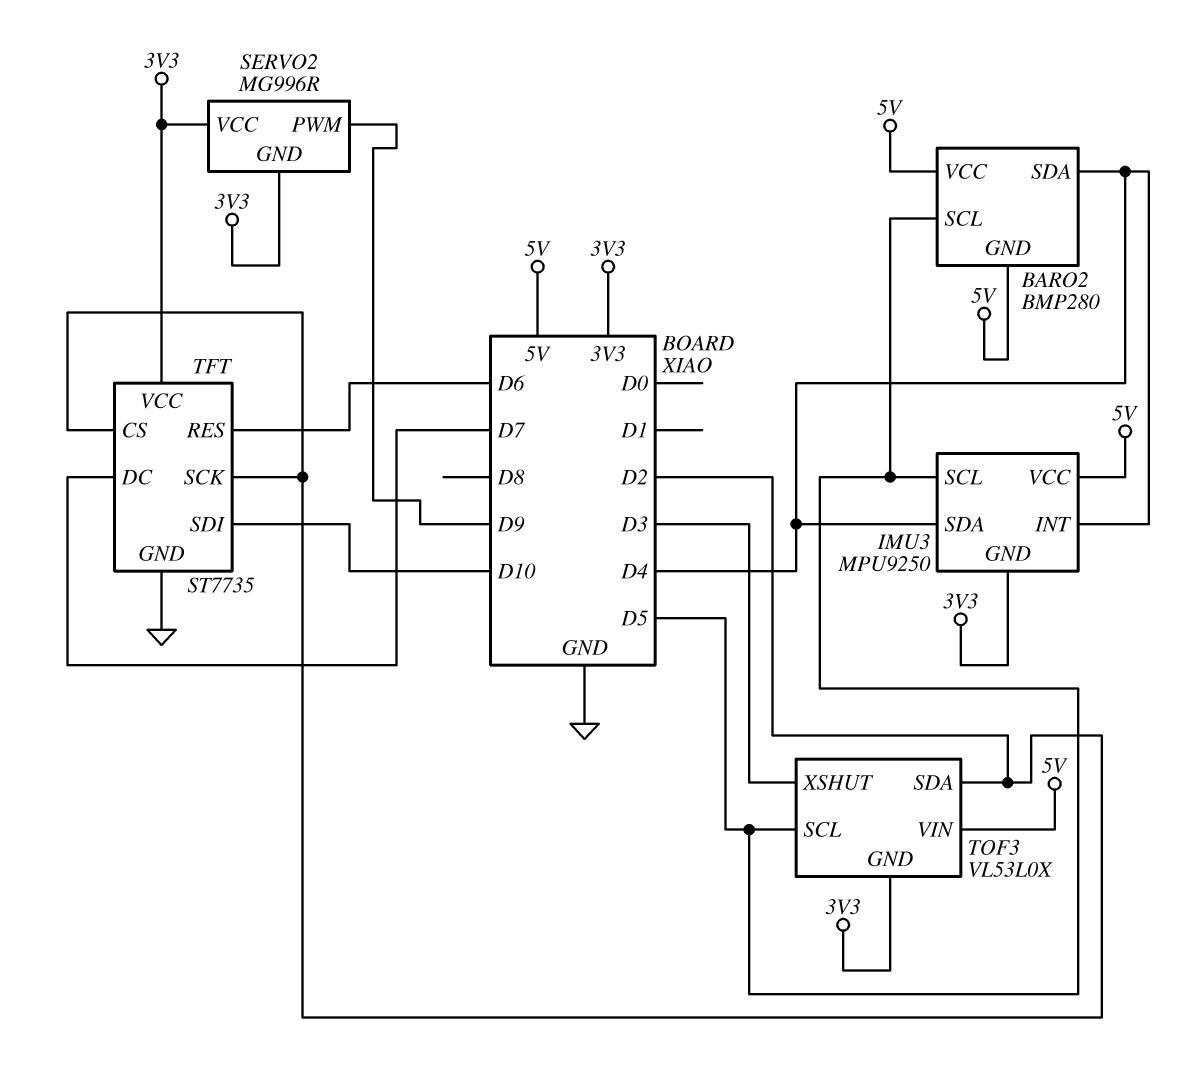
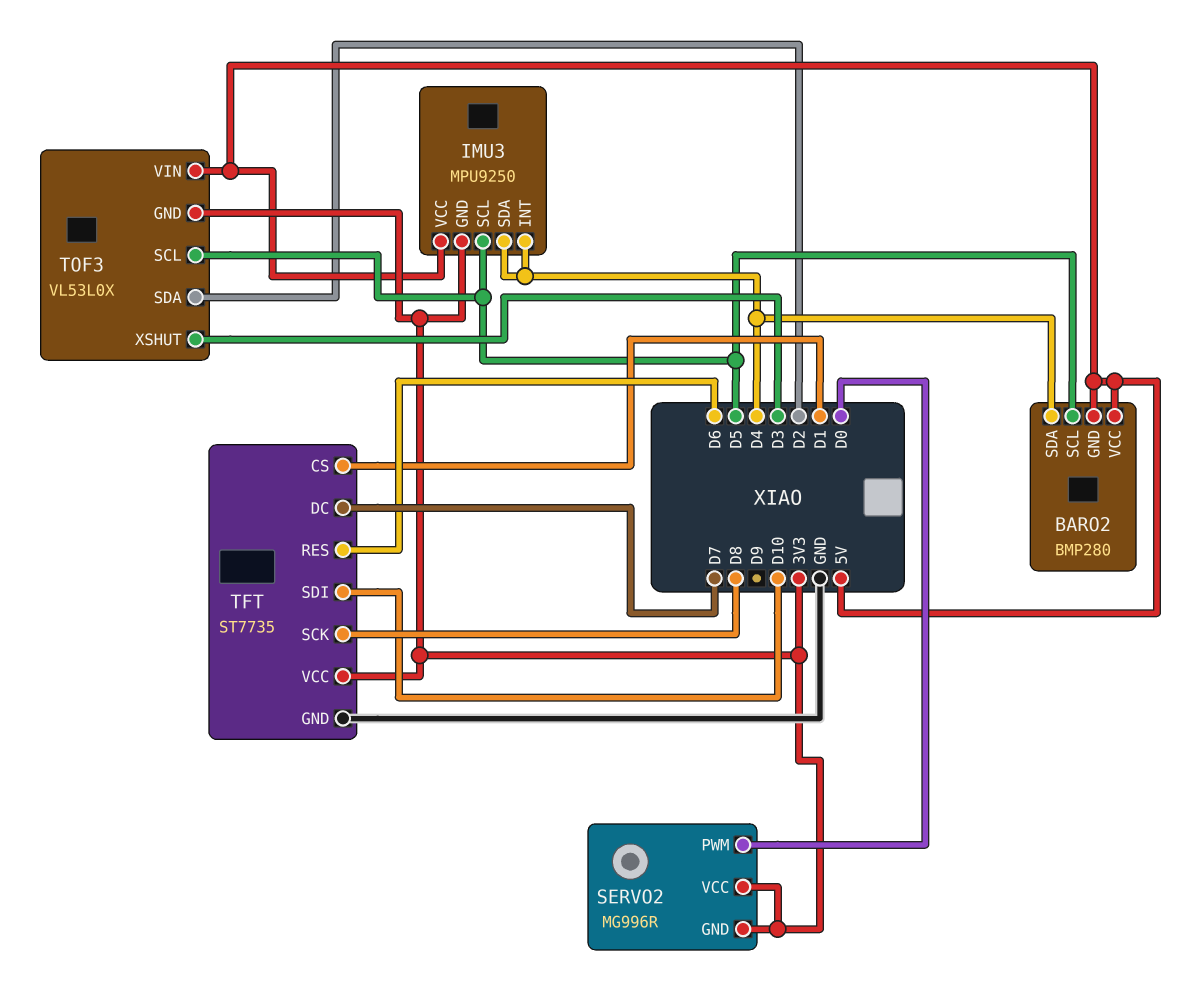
SERVO2 pin PWM: D9 -> D0
TFT pin CS: D2 -> D1
TFT pin SCK: D2 -> D8

